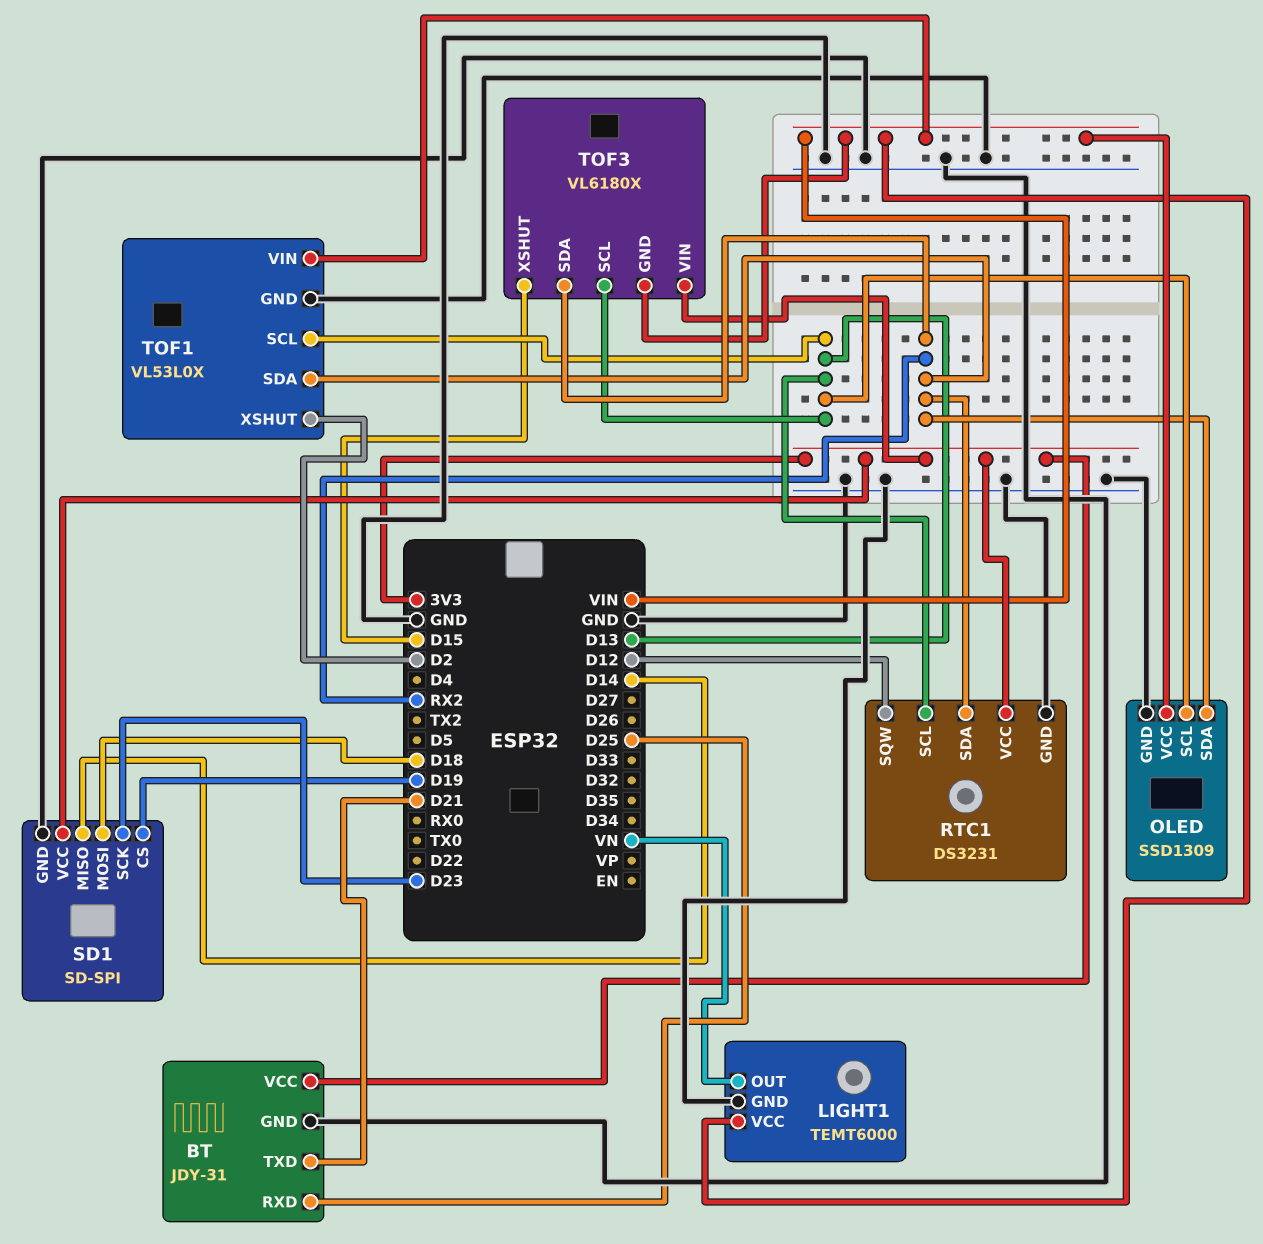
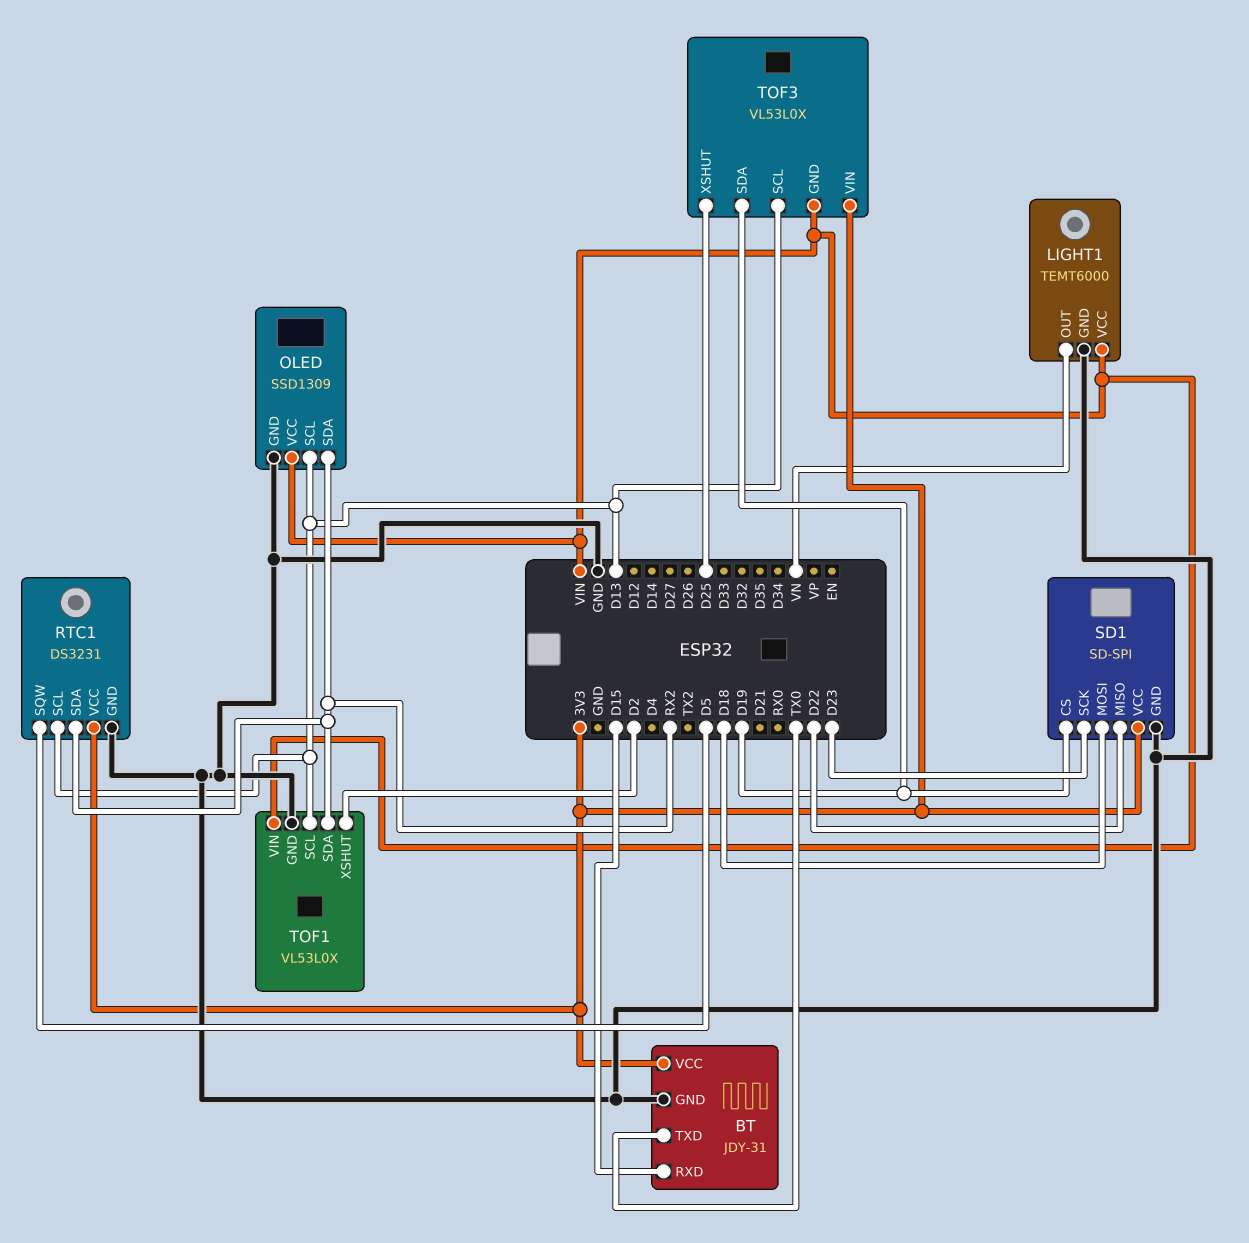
BT pin RXD: D25 -> D15
BT pin TXD: D21 -> TX0
RTC1 pin SQW: D12 -> D5
SD1 pin MISO: D14 -> D22
TOF3: VL6180X -> VL53L0X
TOF3 pin SDA: RX2 -> D19
TOF3 pin XSHUT: D15 -> D25

